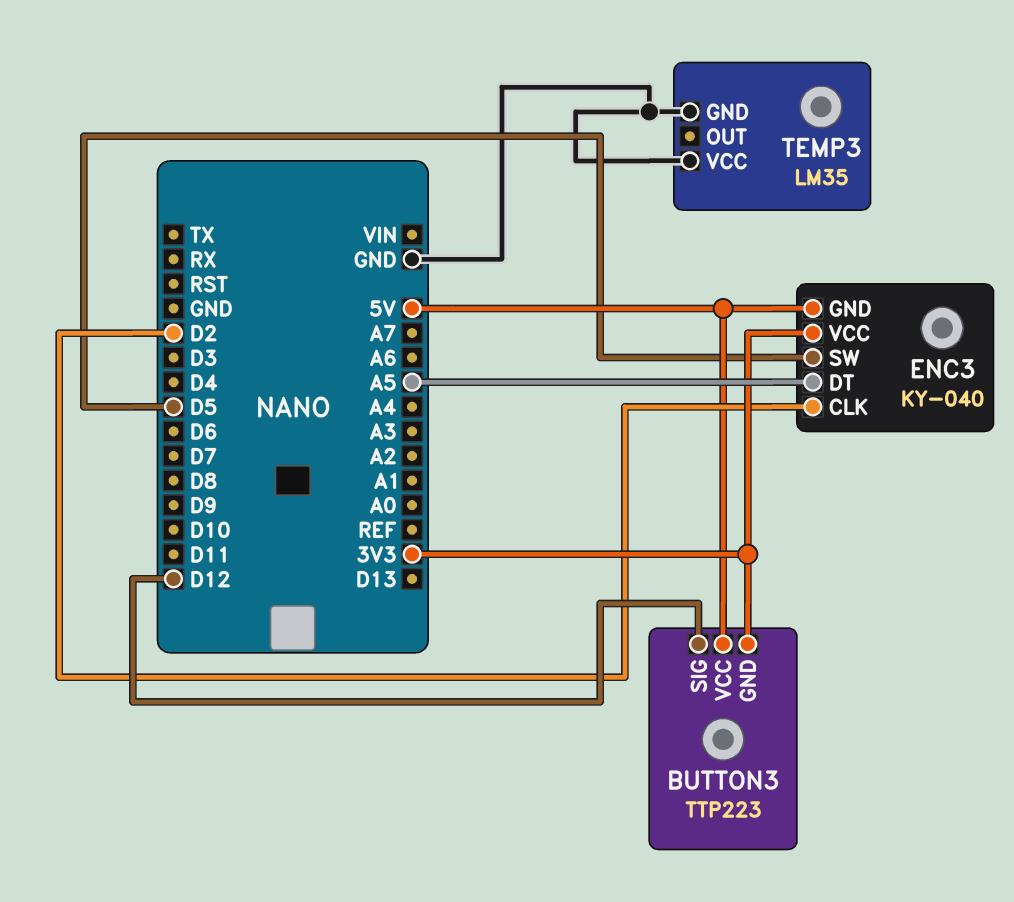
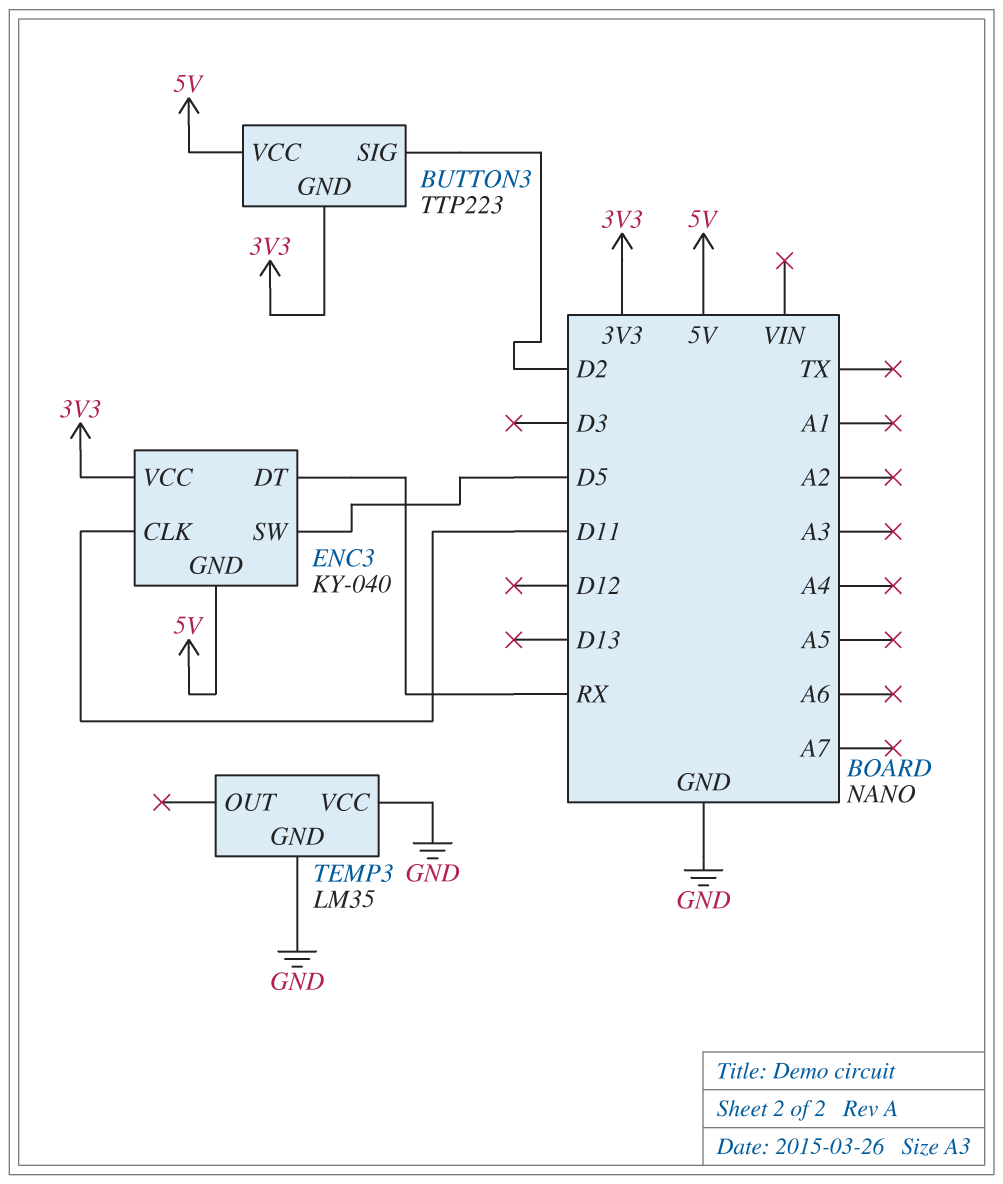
BUTTON3 pin SIG: D12 -> D2
ENC3 pin CLK: D2 -> D11
ENC3 pin DT: A5 -> RX

